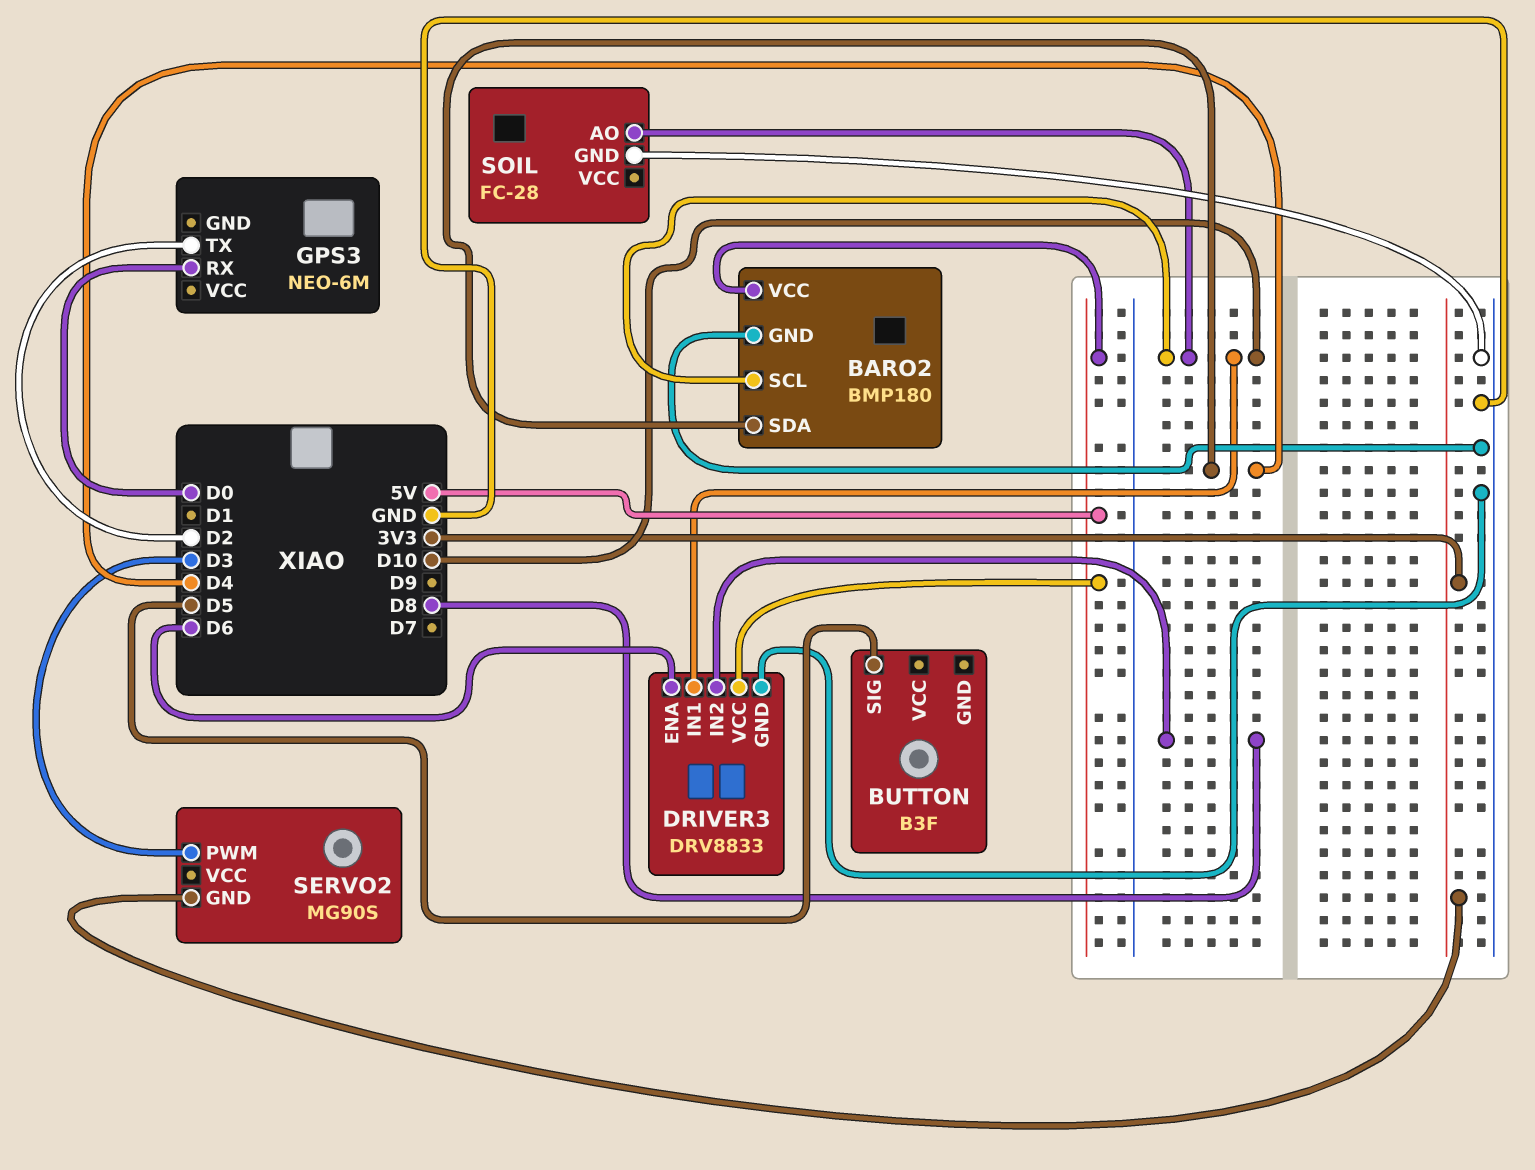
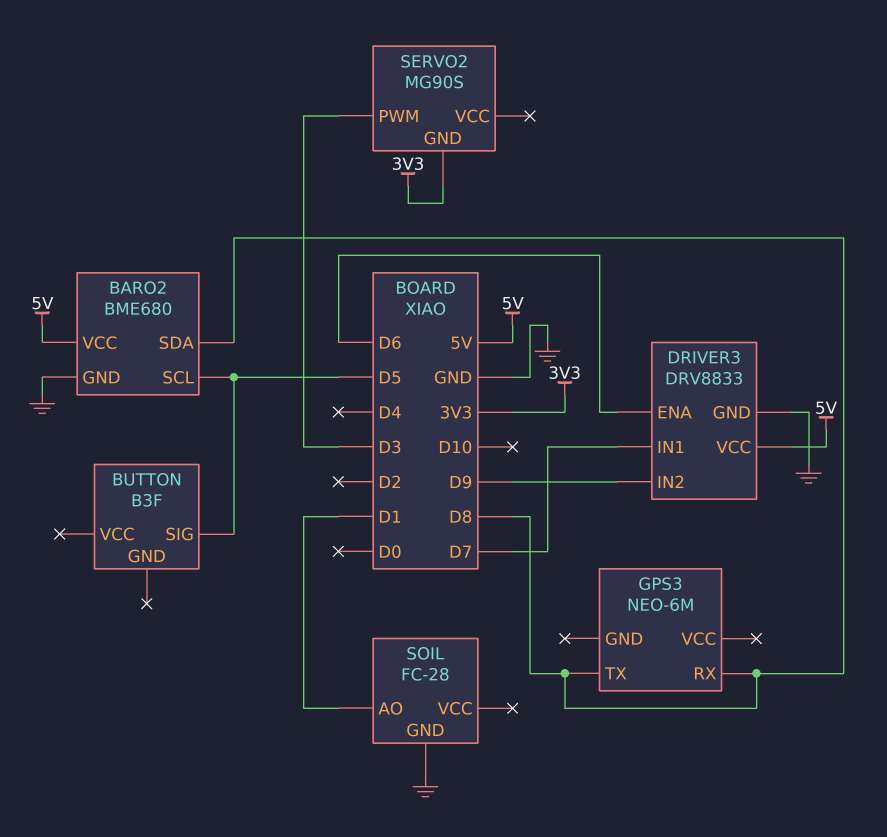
BARO2: BMP180 -> BME680
BARO2 pin SCL: D10 -> D5
BARO2 pin SDA: D4 -> D8
DRIVER3 pin IN1: D10 -> D7
DRIVER3 pin IN2: D8 -> D9
GPS3 pin RX: D0 -> D8
GPS3 pin TX: D2 -> D8
SOIL pin AO: D10 -> D1

